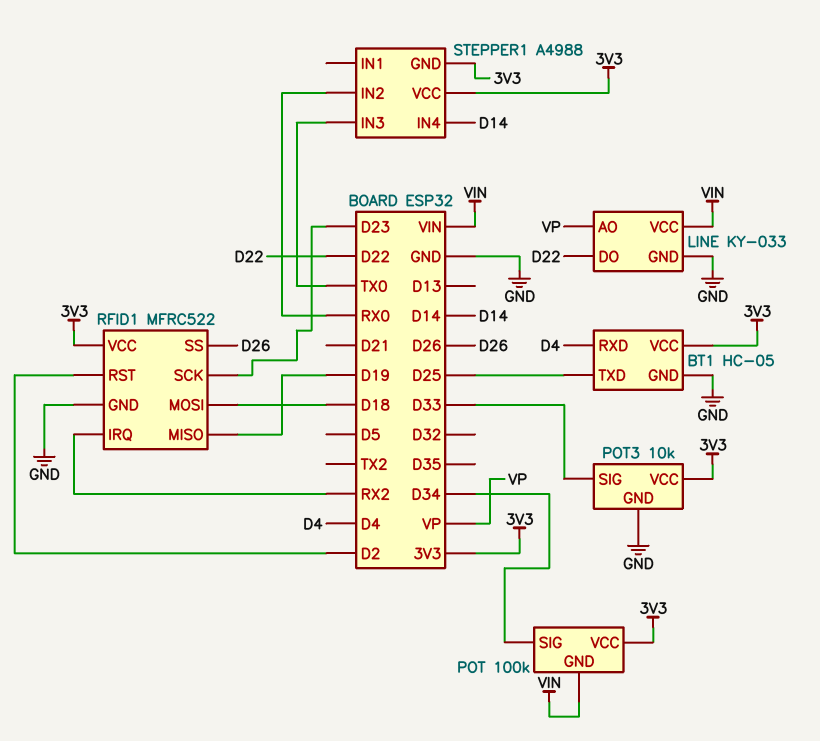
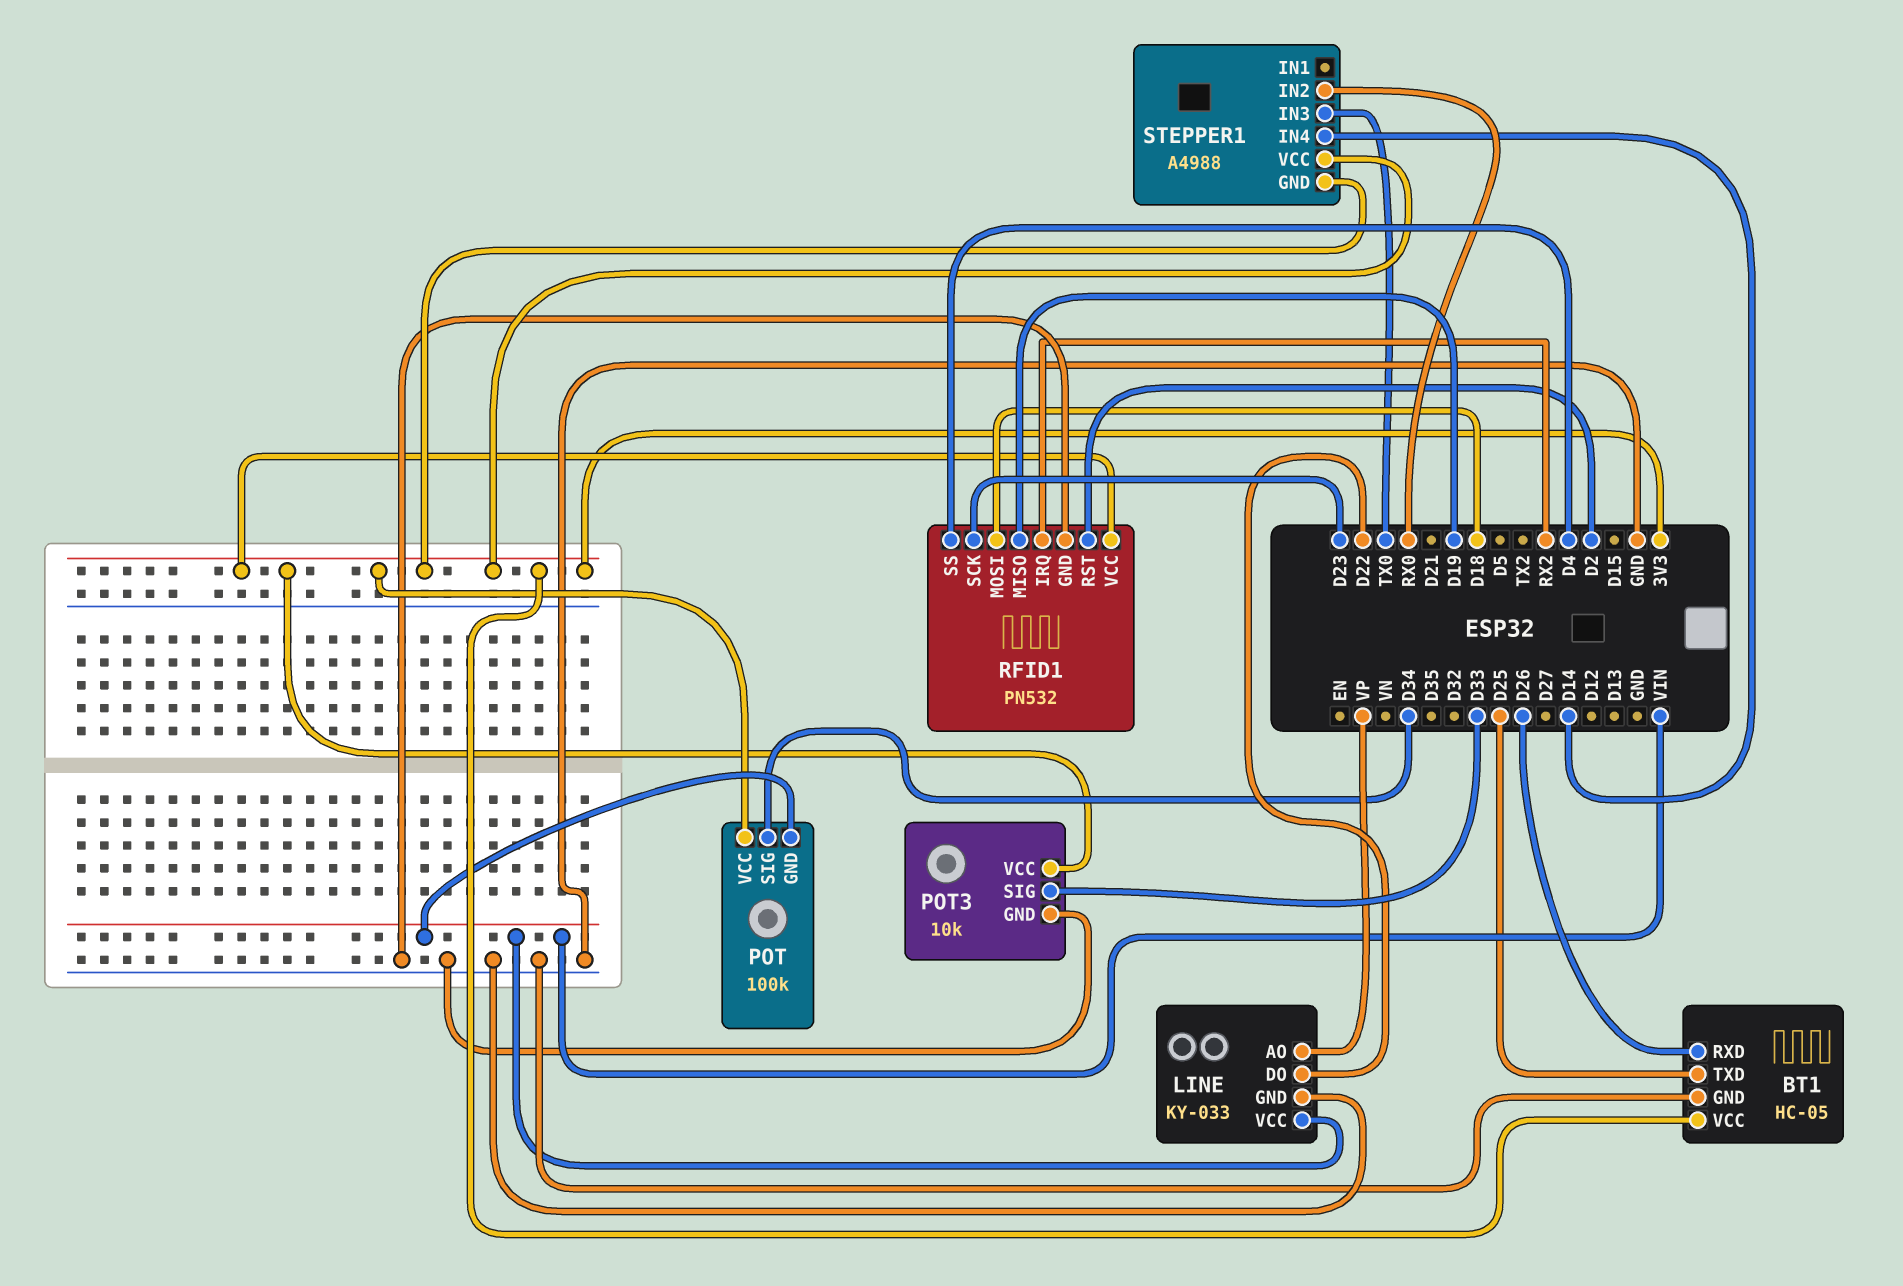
BT1 pin RXD: D4 -> D26
RFID1: MFRC522 -> PN532
RFID1 pin SS: D26 -> D4

